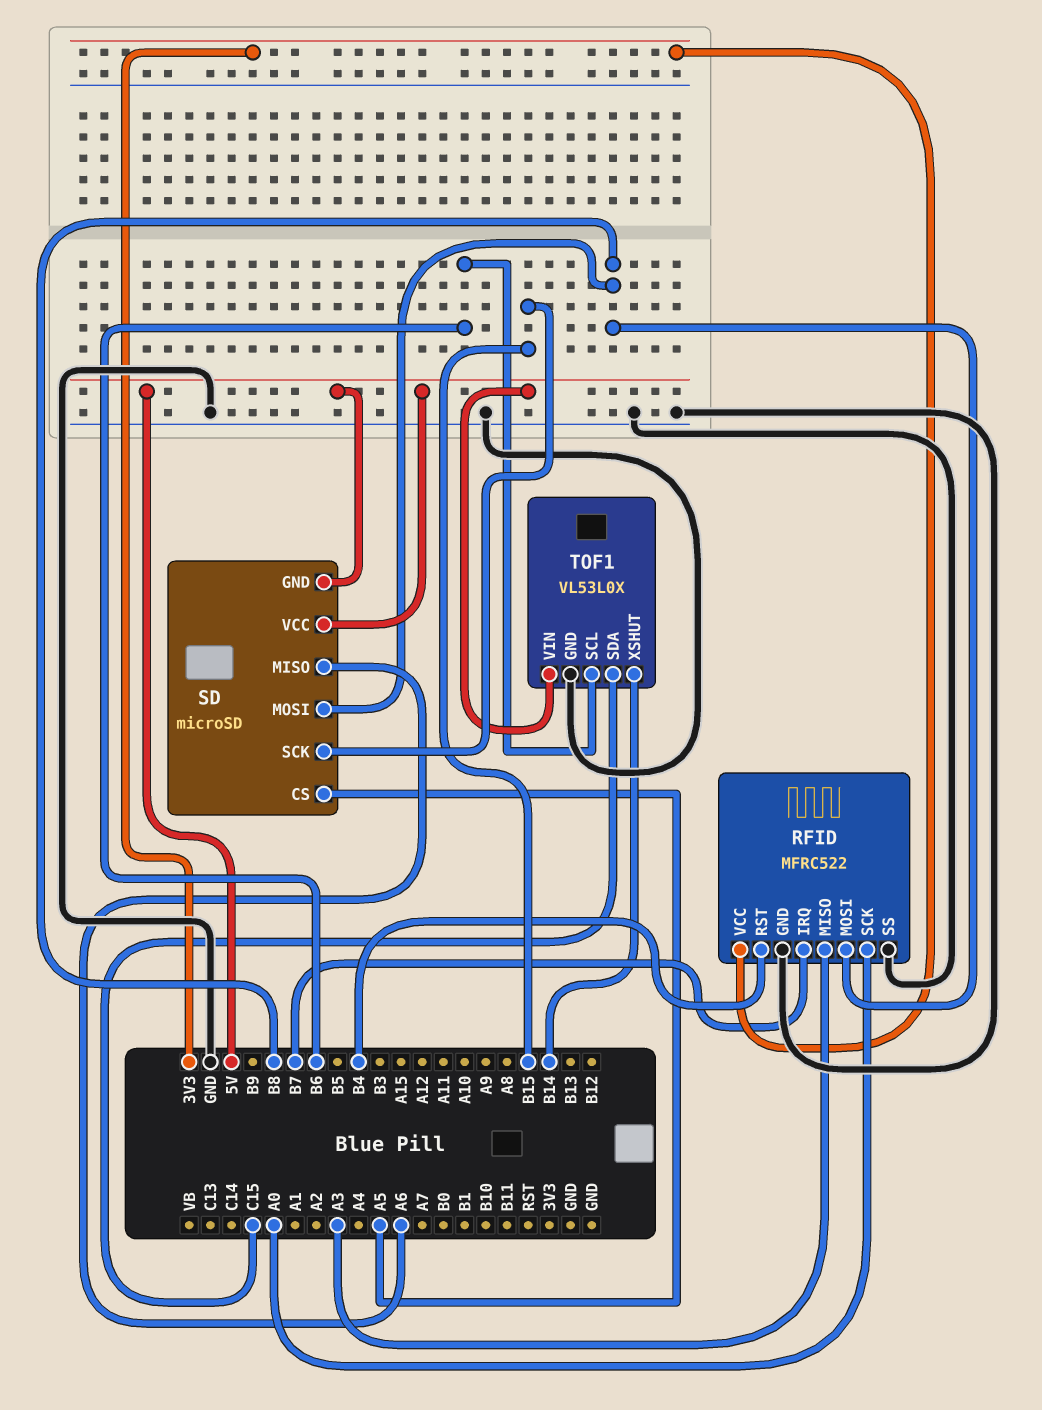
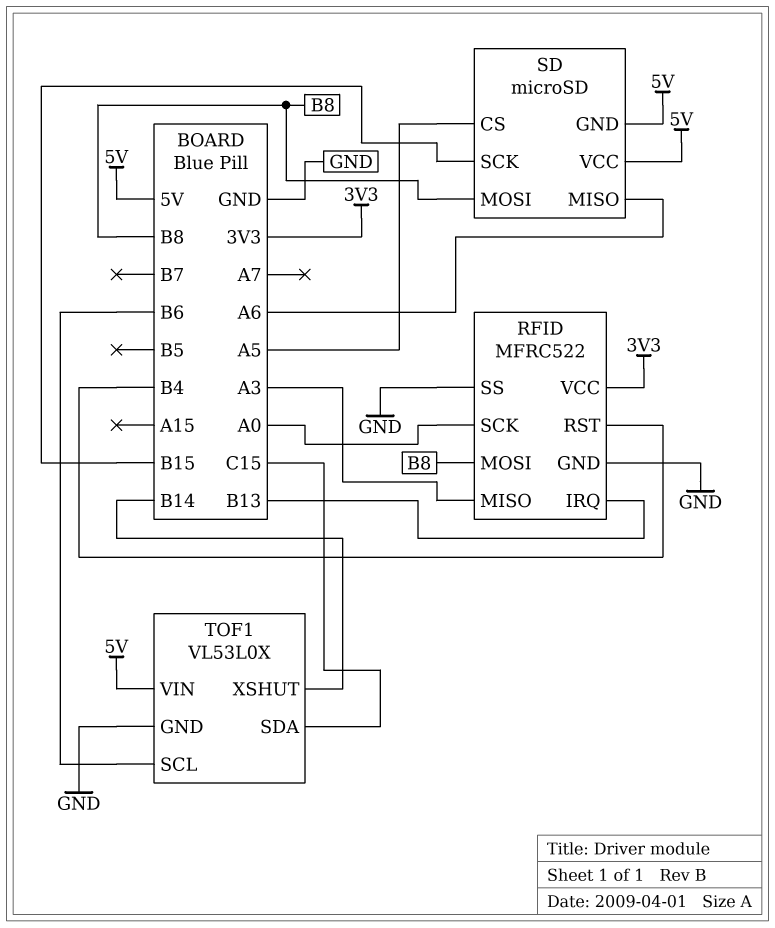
RFID pin IRQ: B7 -> B13

